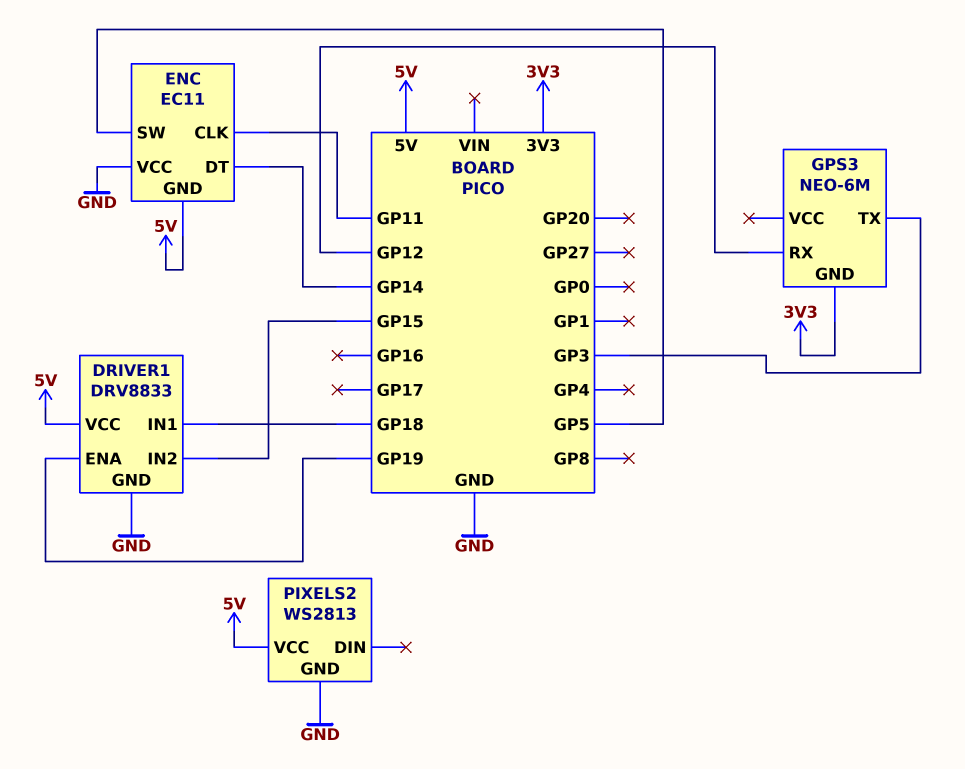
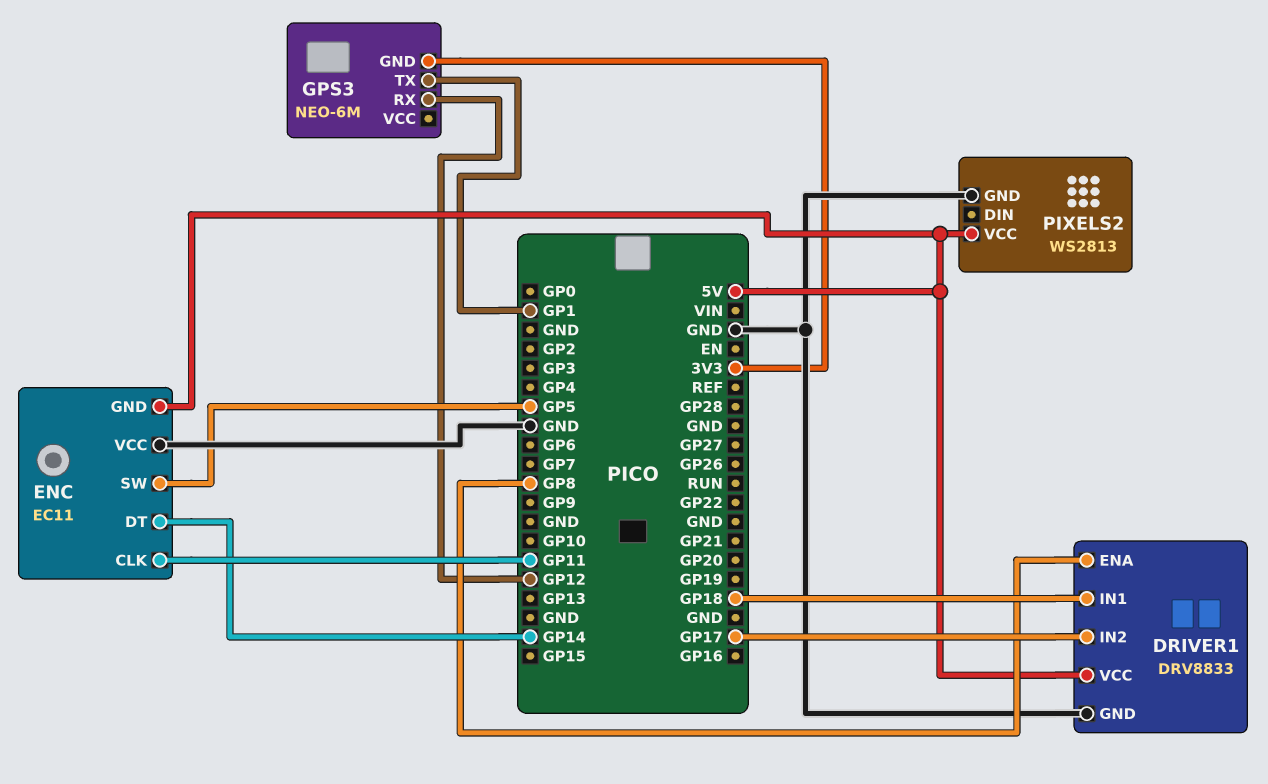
DRIVER1 pin ENA: GP19 -> GP8
DRIVER1 pin IN2: GP15 -> GP17
GPS3 pin TX: GP3 -> GP1

